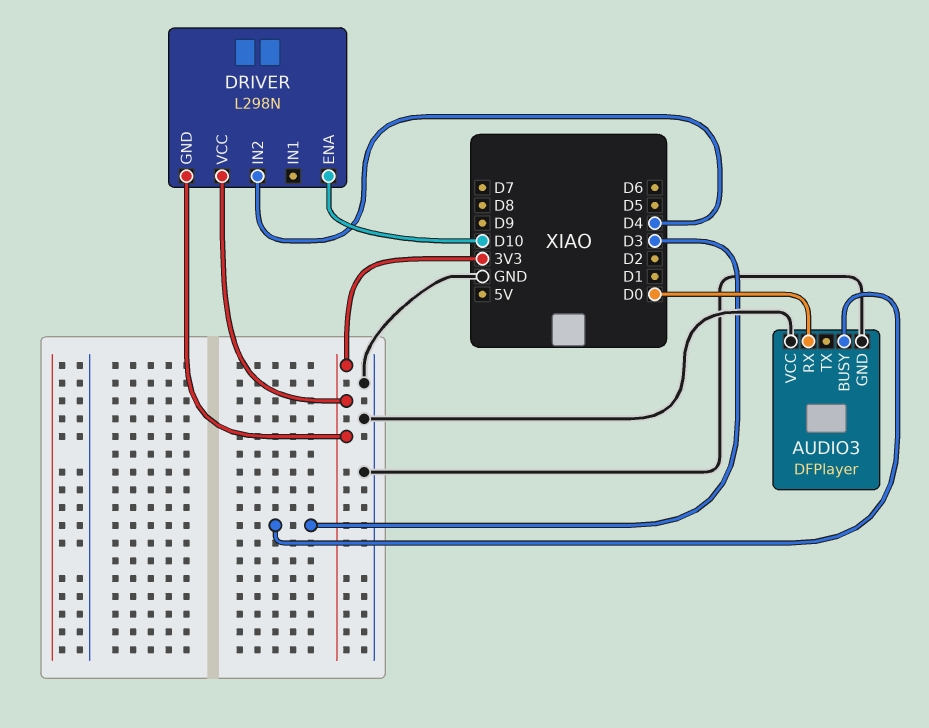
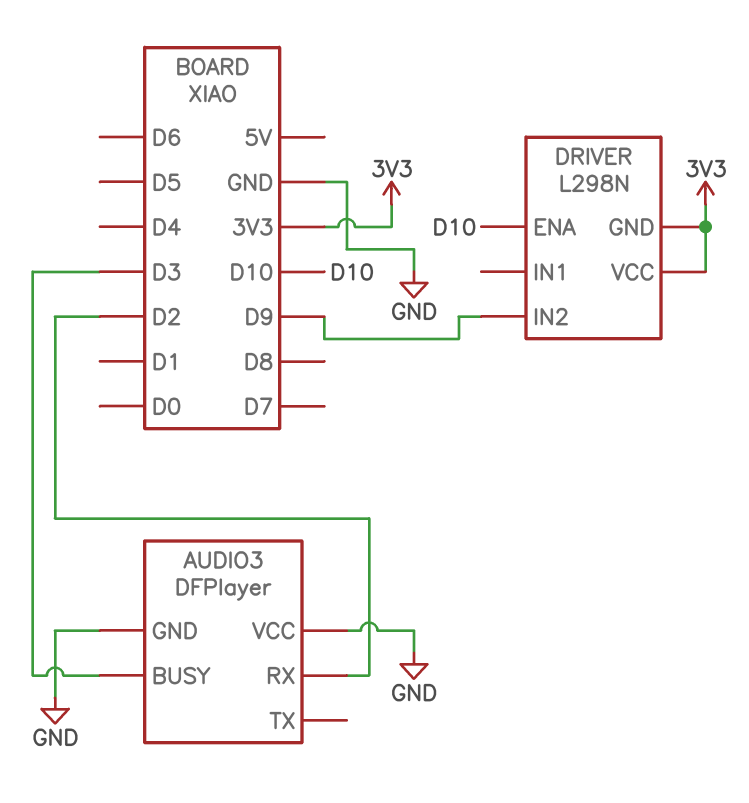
AUDIO3 pin RX: D0 -> D2
DRIVER pin IN2: D4 -> D9

